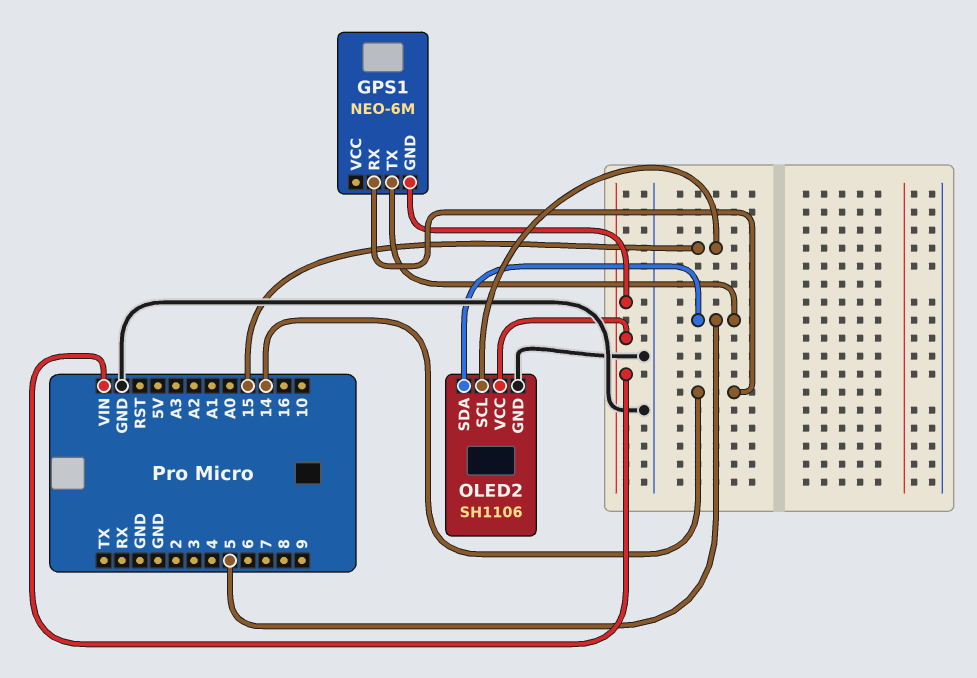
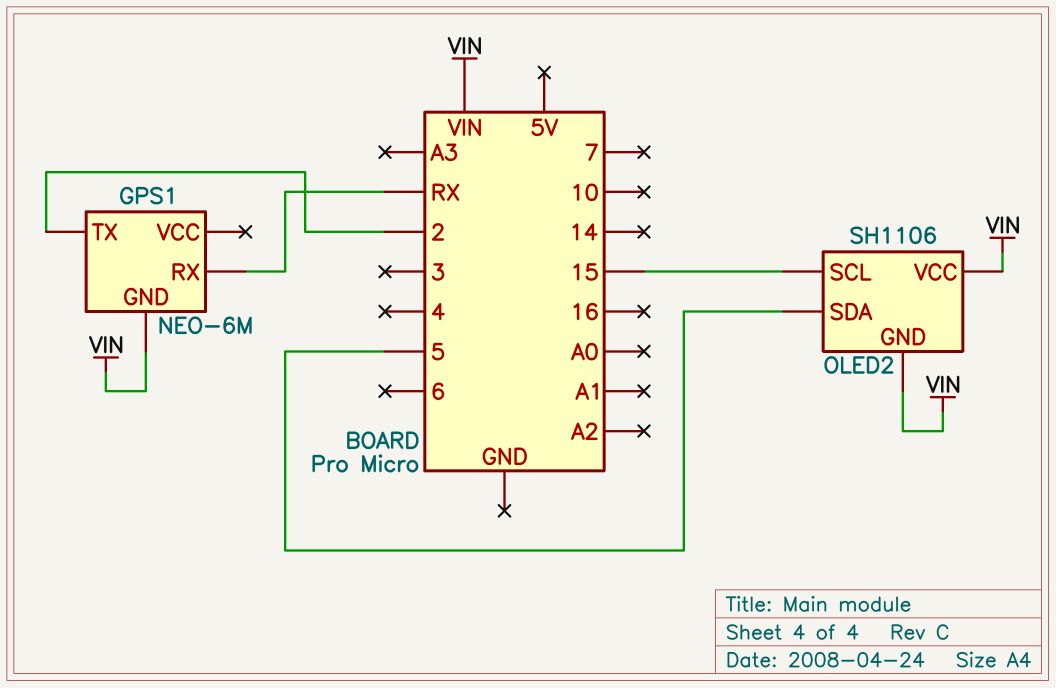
GPS1 pin RX: 14 -> RX
GPS1 pin TX: 5 -> 2
OLED2 pin GND: GND -> VIN

